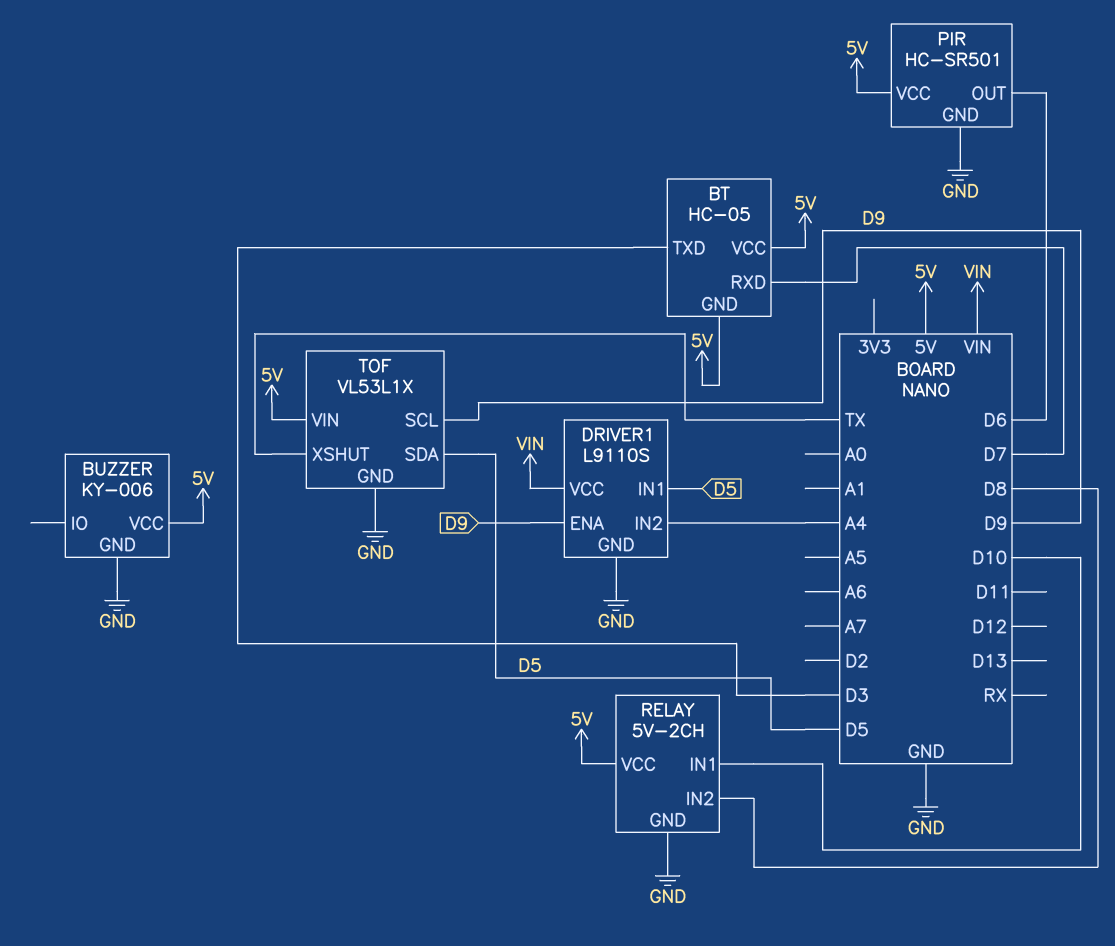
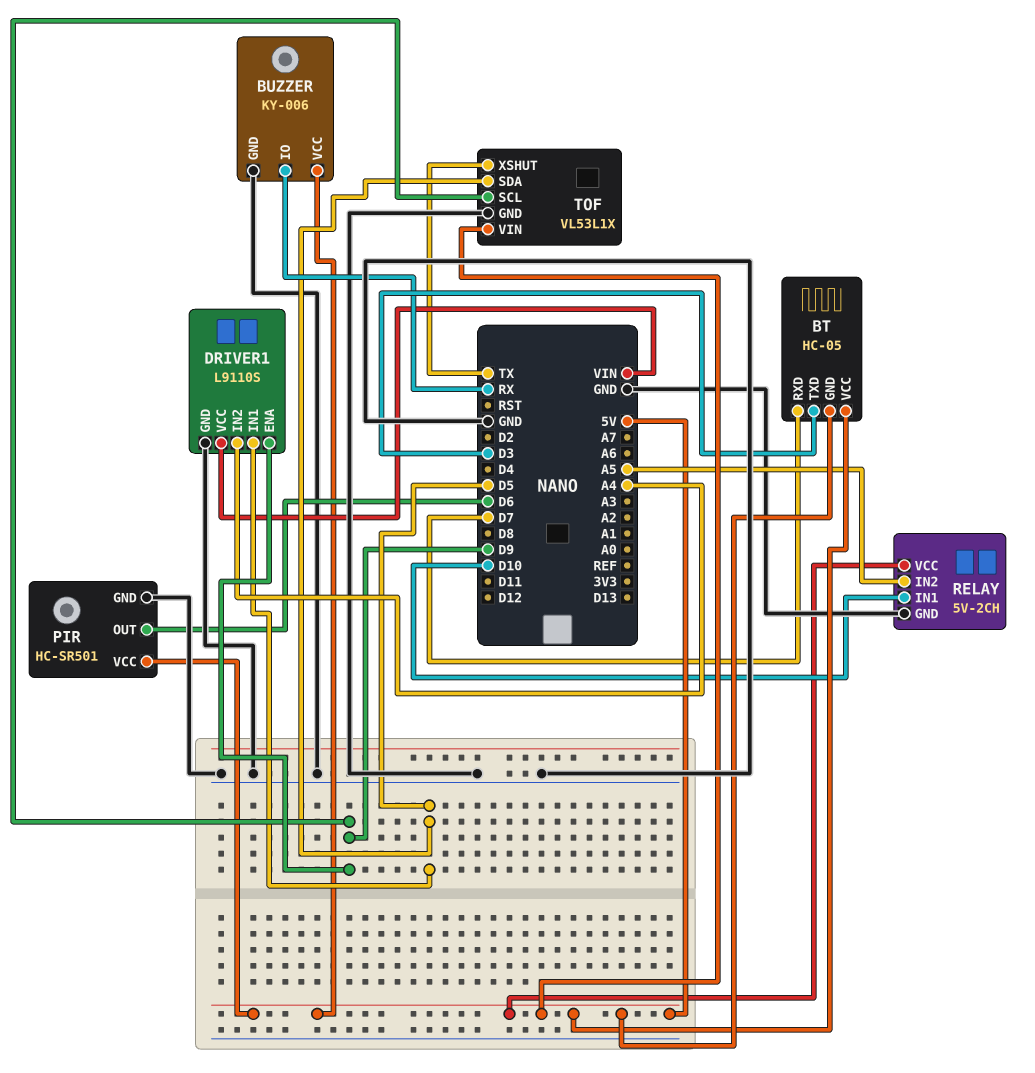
BUZZER pin IO: none -> RX
RELAY pin IN2: D8 -> A5

